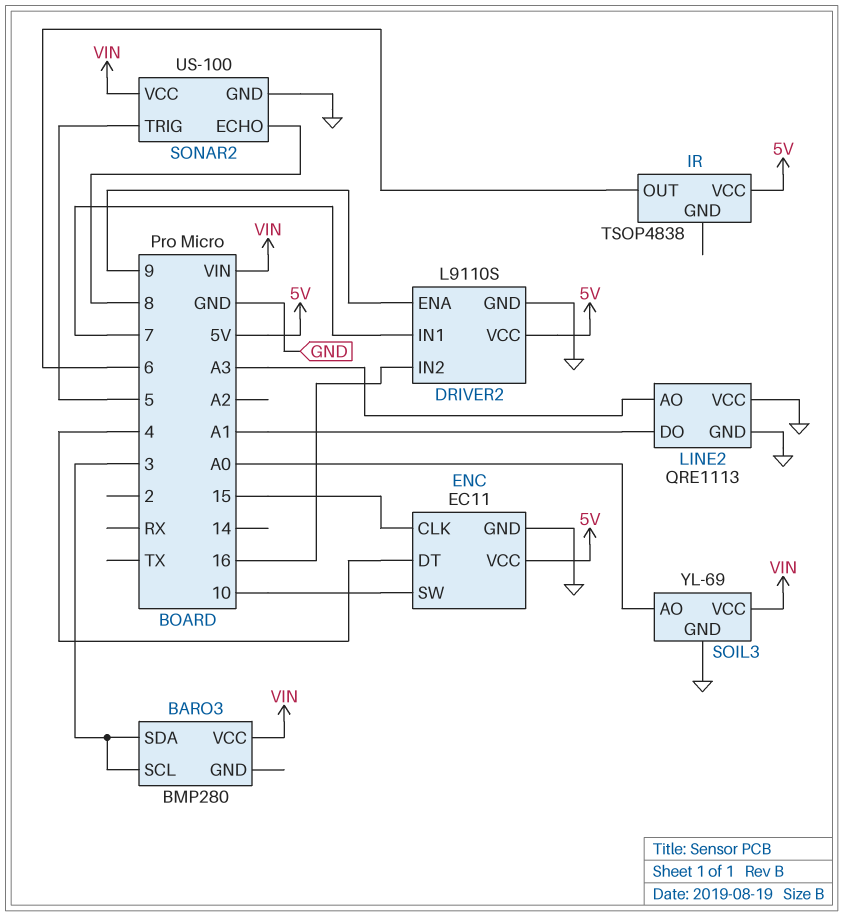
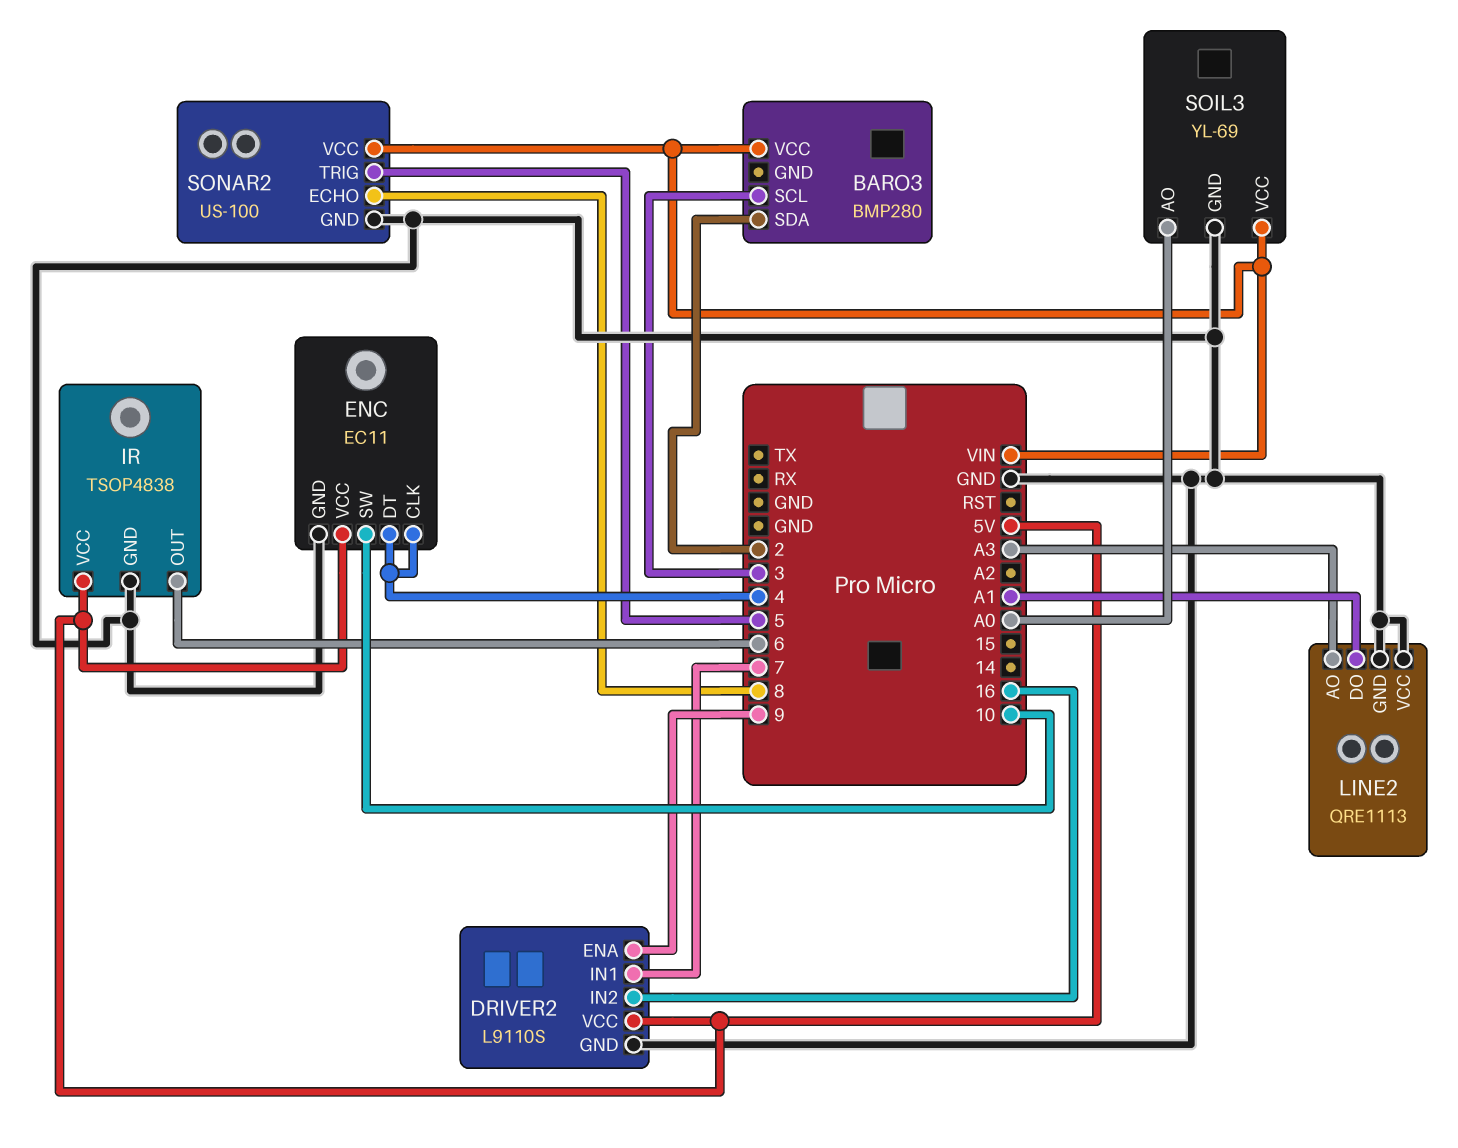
BARO3 pin SDA: 3 -> 2
ENC pin CLK: 15 -> 4
IR pin GND: none -> GND

